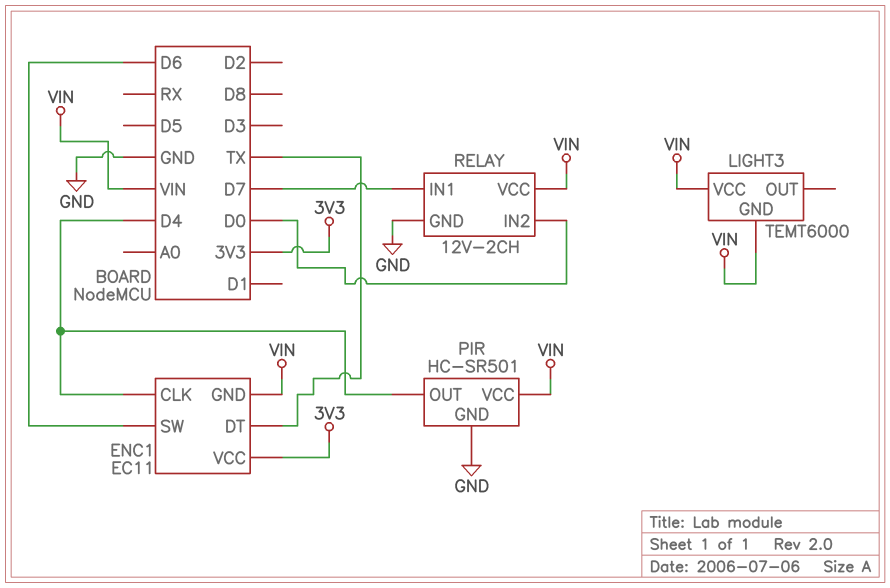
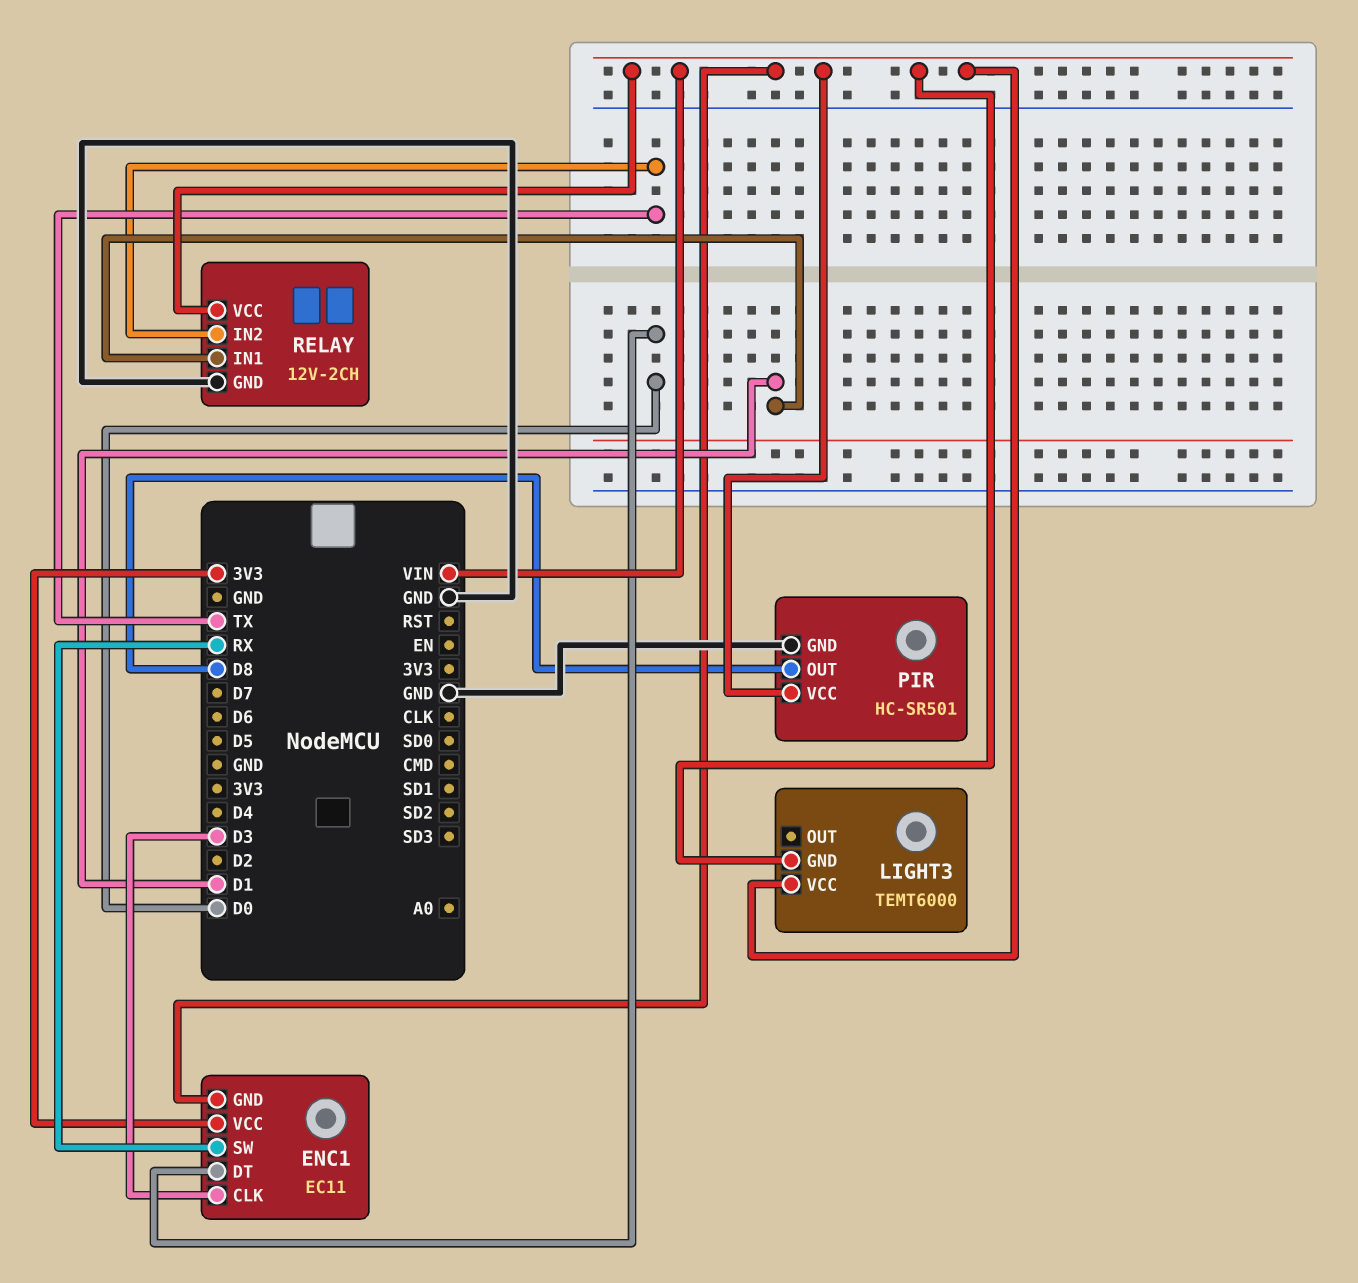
ENC1 pin CLK: D4 -> D3
ENC1 pin DT: TX -> D0
ENC1 pin SW: D6 -> RX
PIR pin OUT: D4 -> D8
RELAY pin IN1: D7 -> D1
RELAY pin IN2: D0 -> TX

